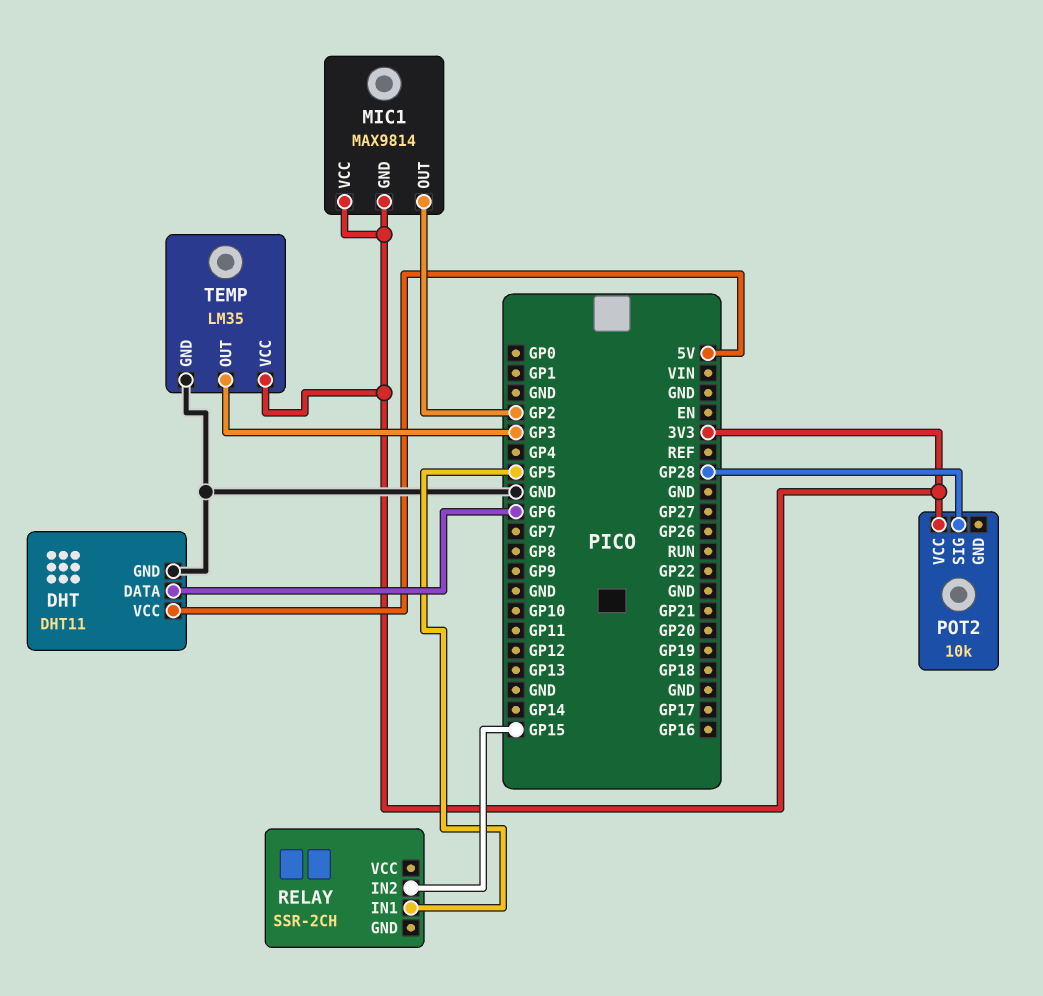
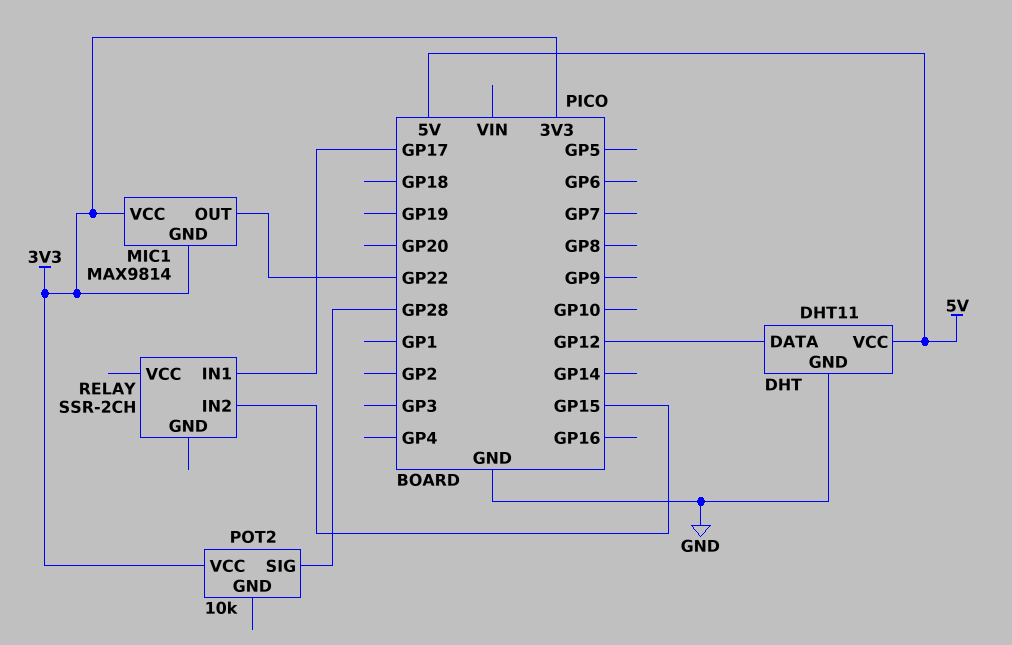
DHT pin DATA: GP6 -> GP12
MIC1 pin OUT: GP2 -> GP22
RELAY pin IN1: GP5 -> GP17
TEMP: LM35 -> none
TEMP pin GND: GND -> none
TEMP pin OUT: GP3 -> none
TEMP pin VCC: 3V3 -> none

